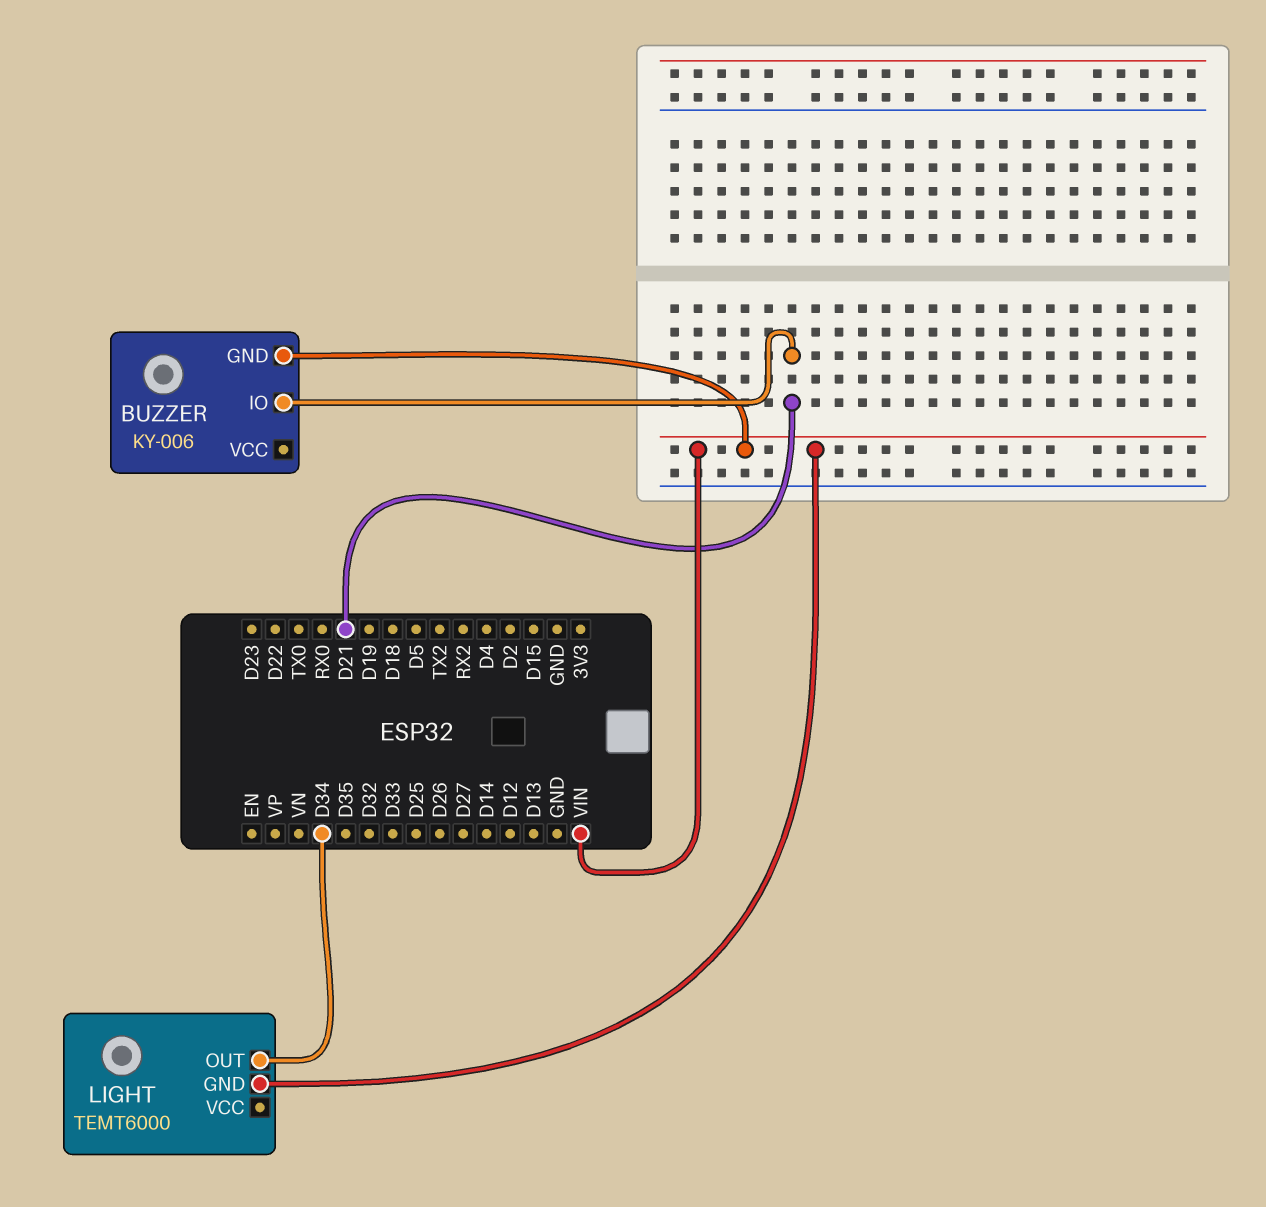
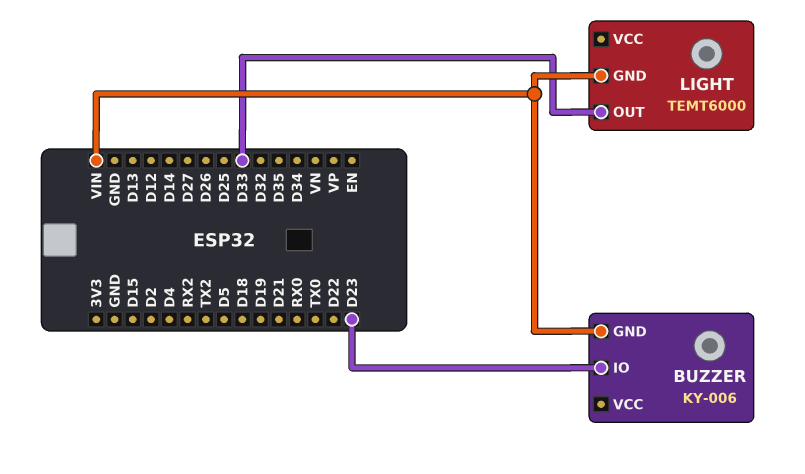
BUZZER pin IO: D21 -> D23
LIGHT pin OUT: D34 -> D33

